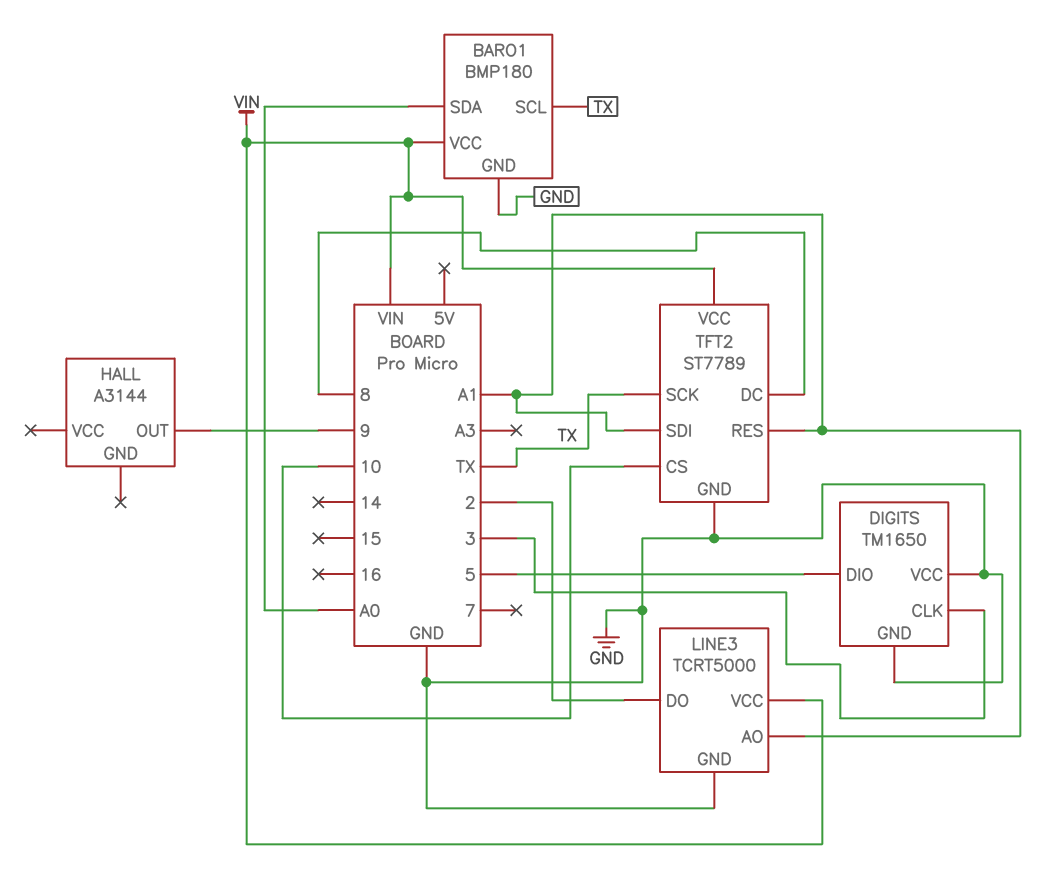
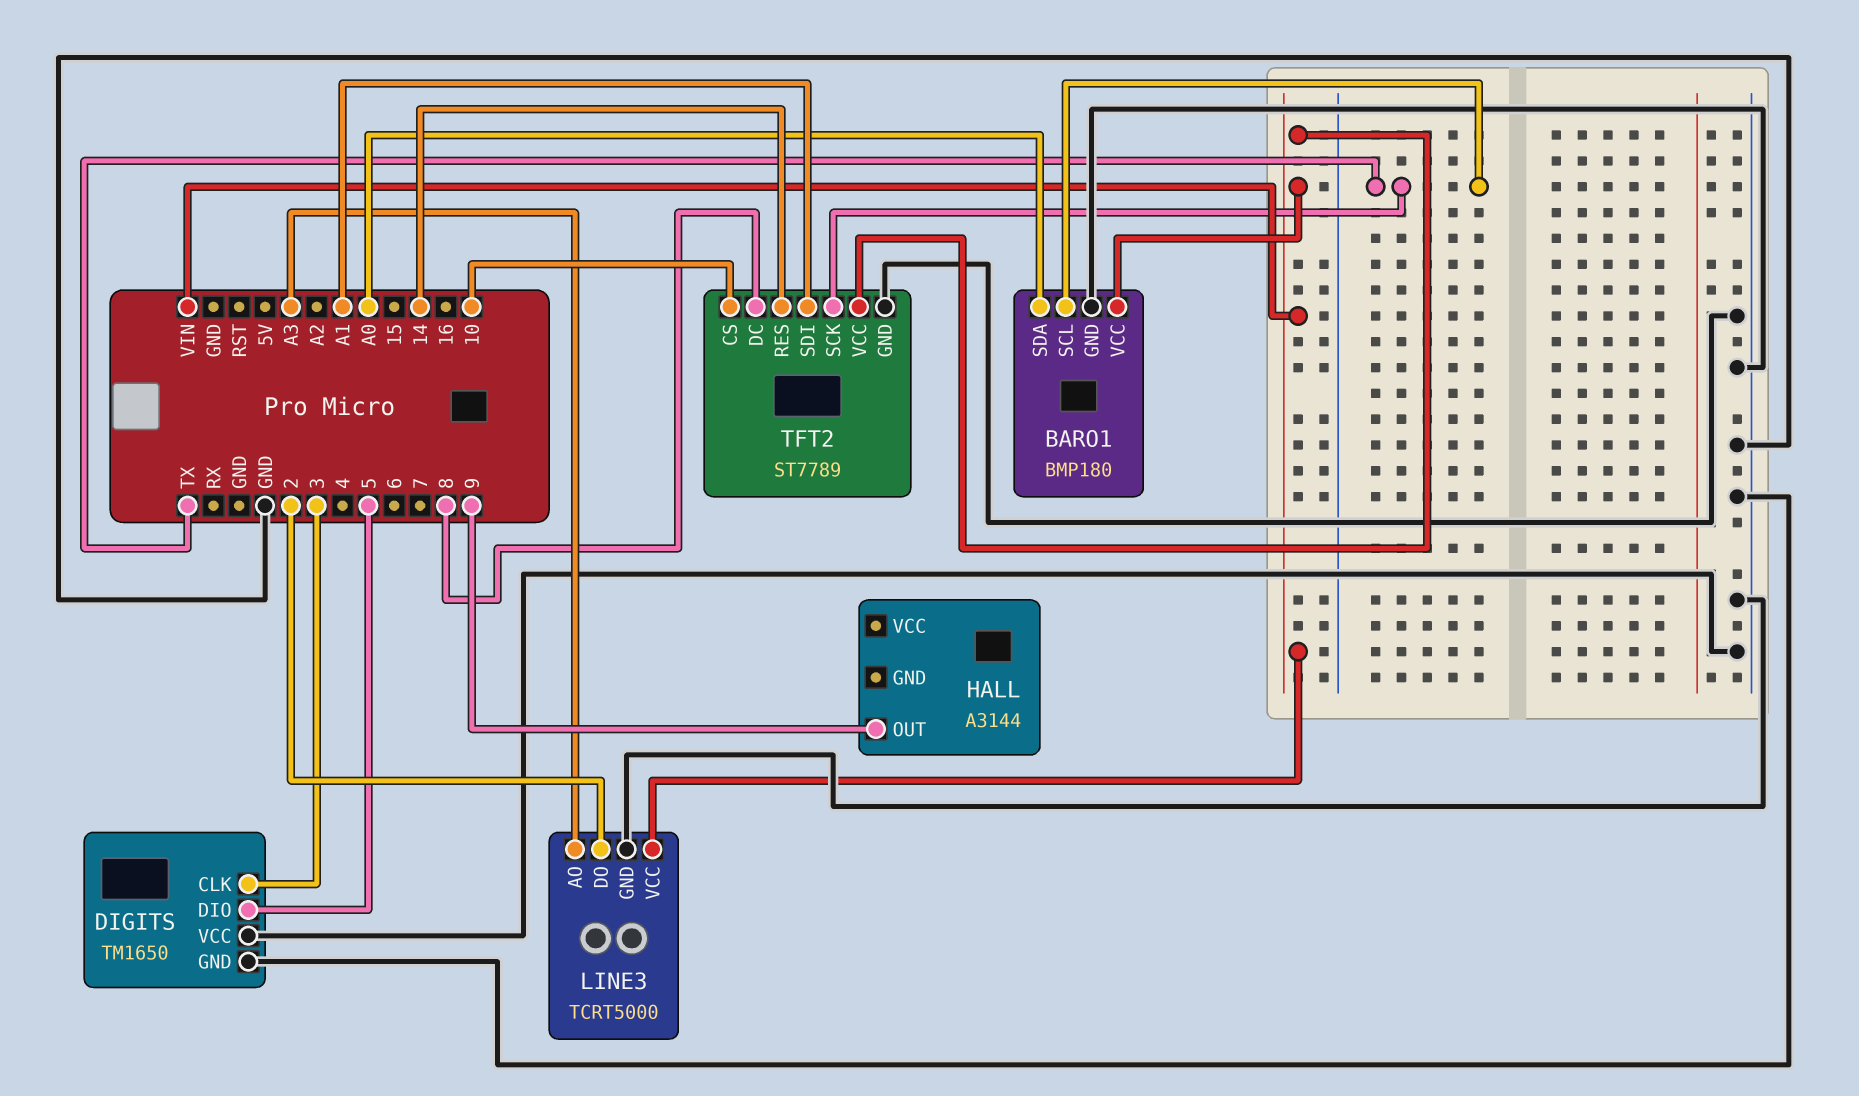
LINE3 pin AO: A1 -> A3
TFT2 pin RES: A1 -> 14

